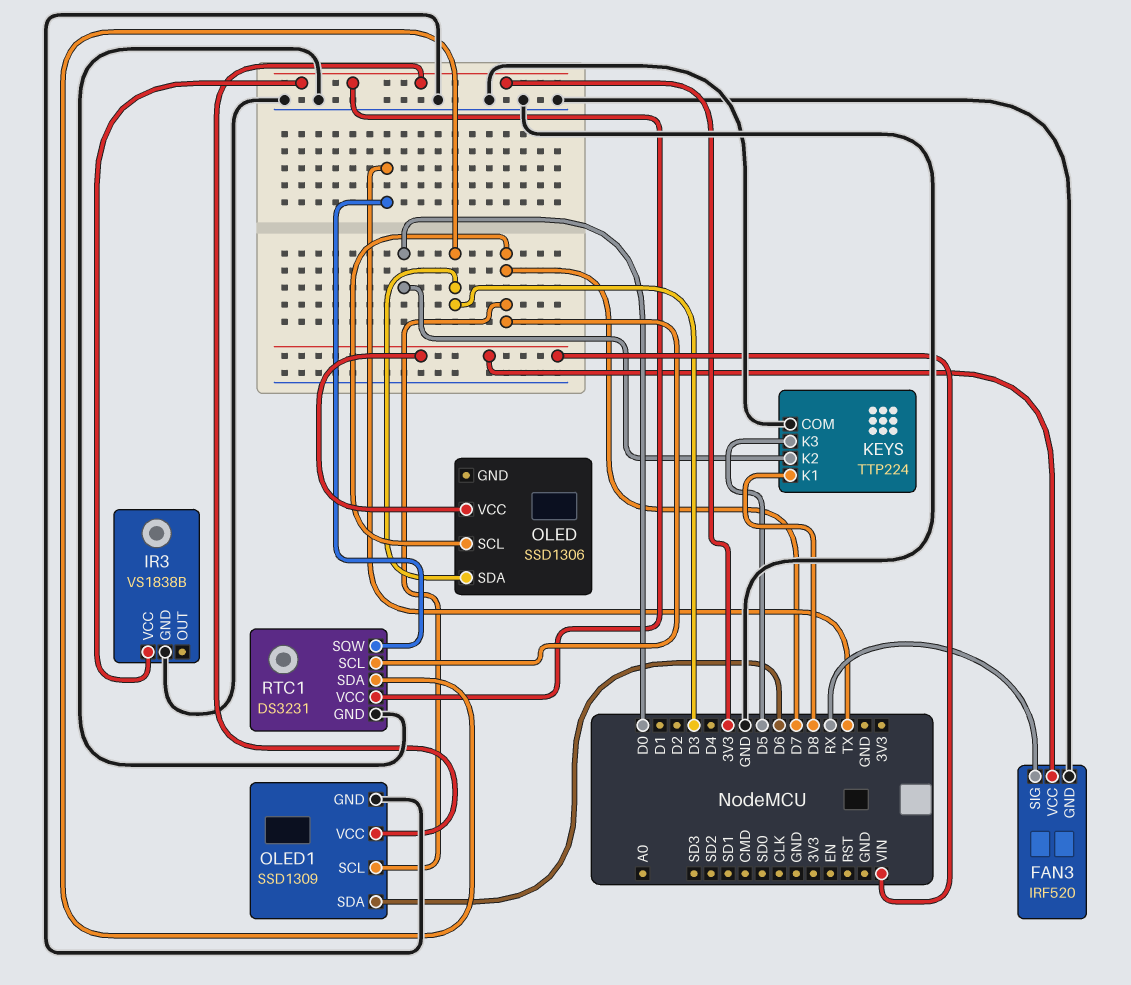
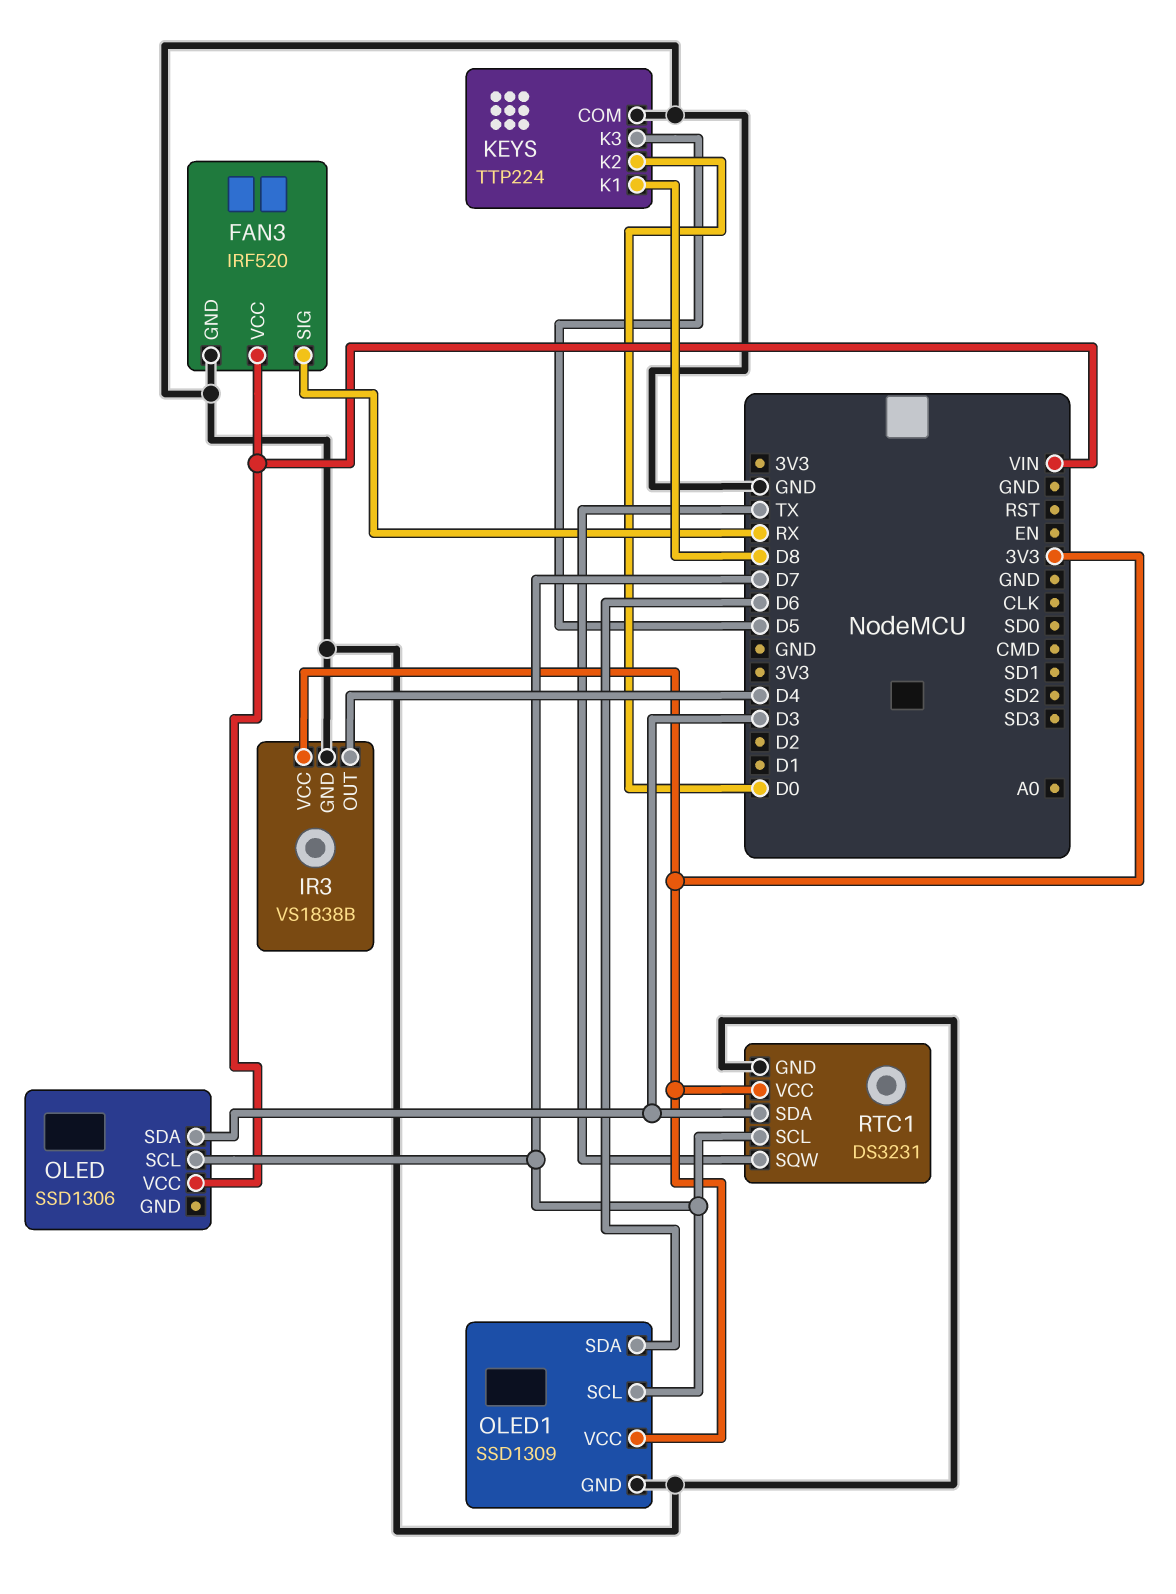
IR3 pin OUT: none -> D4

